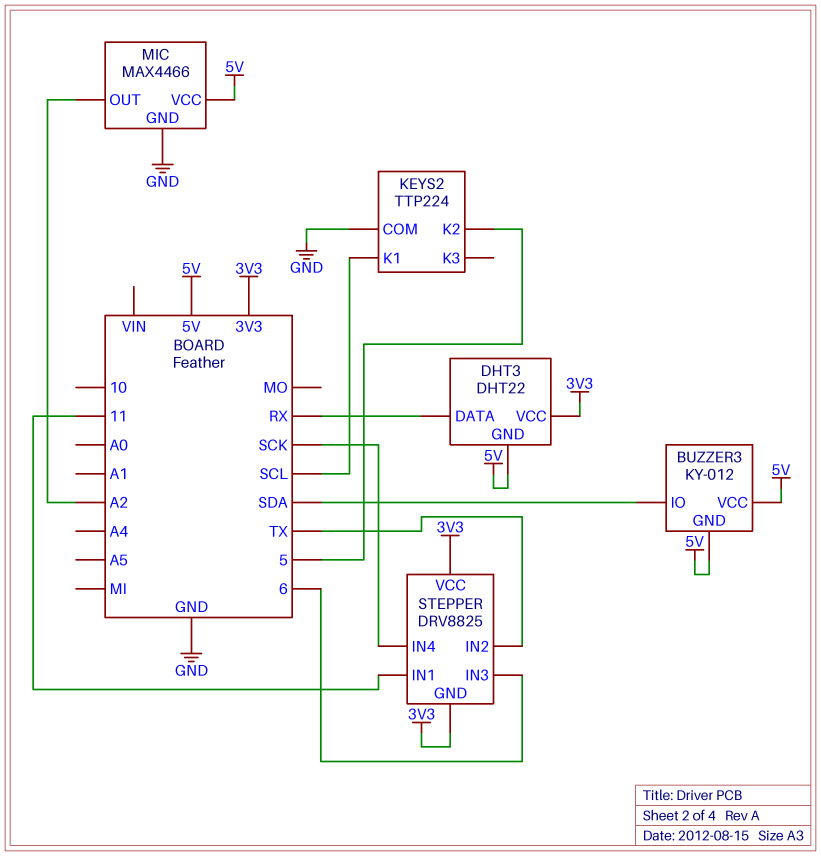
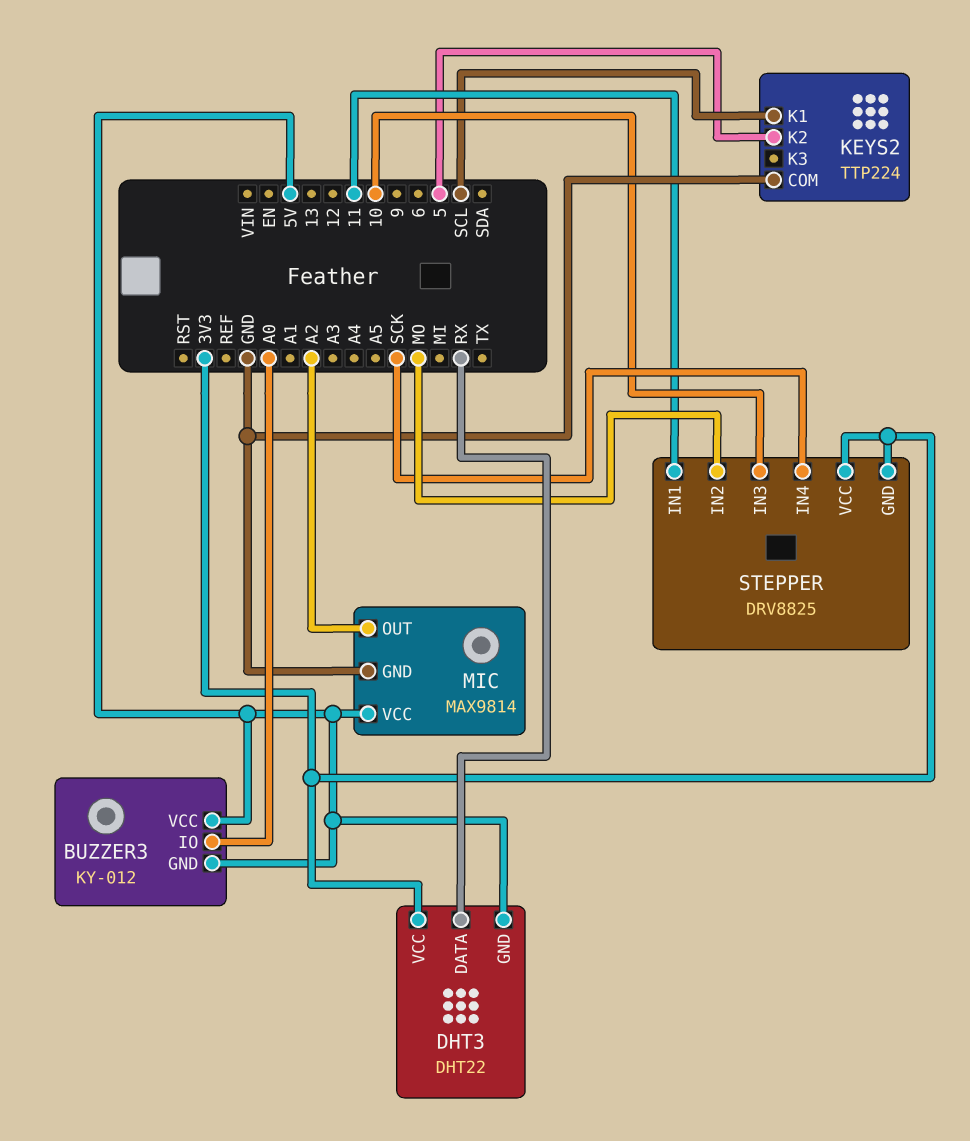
BUZZER3 pin IO: SDA -> A0
MIC: MAX4466 -> MAX9814
STEPPER pin IN2: TX -> MO
STEPPER pin IN3: 6 -> 10

